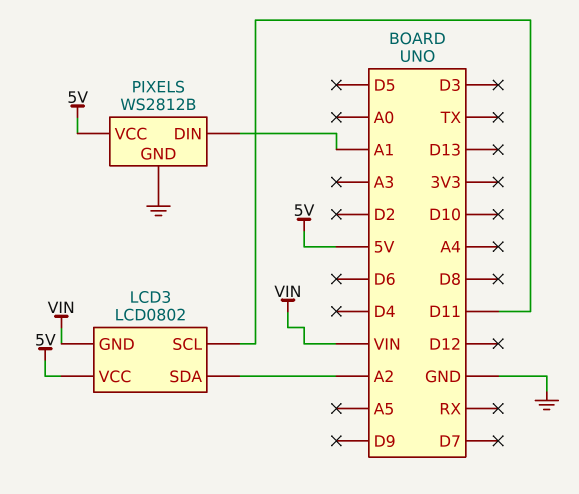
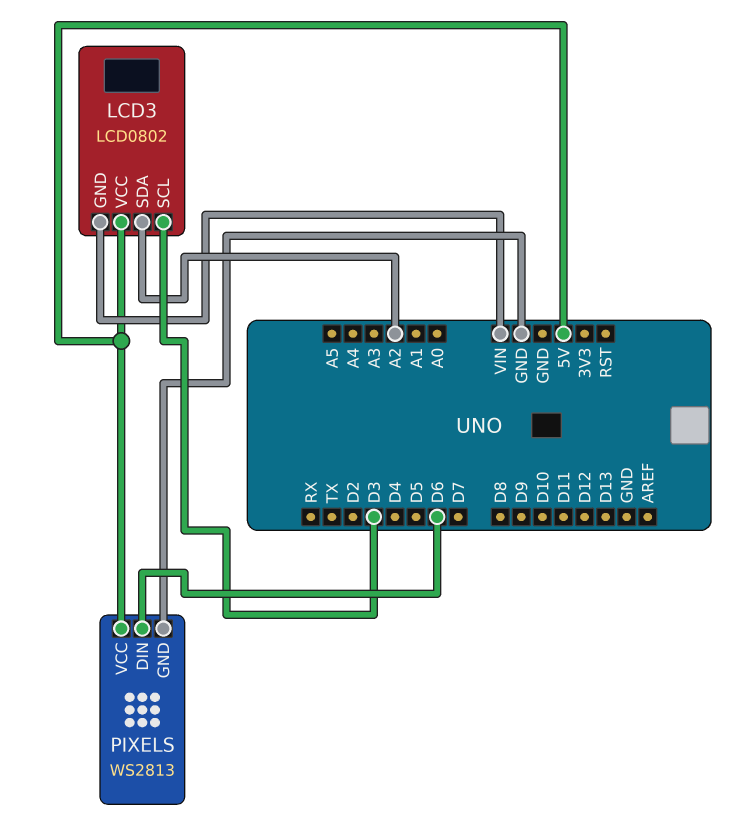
LCD3 pin SCL: D11 -> D3
PIXELS: WS2812B -> WS2813
PIXELS pin DIN: A1 -> D6

